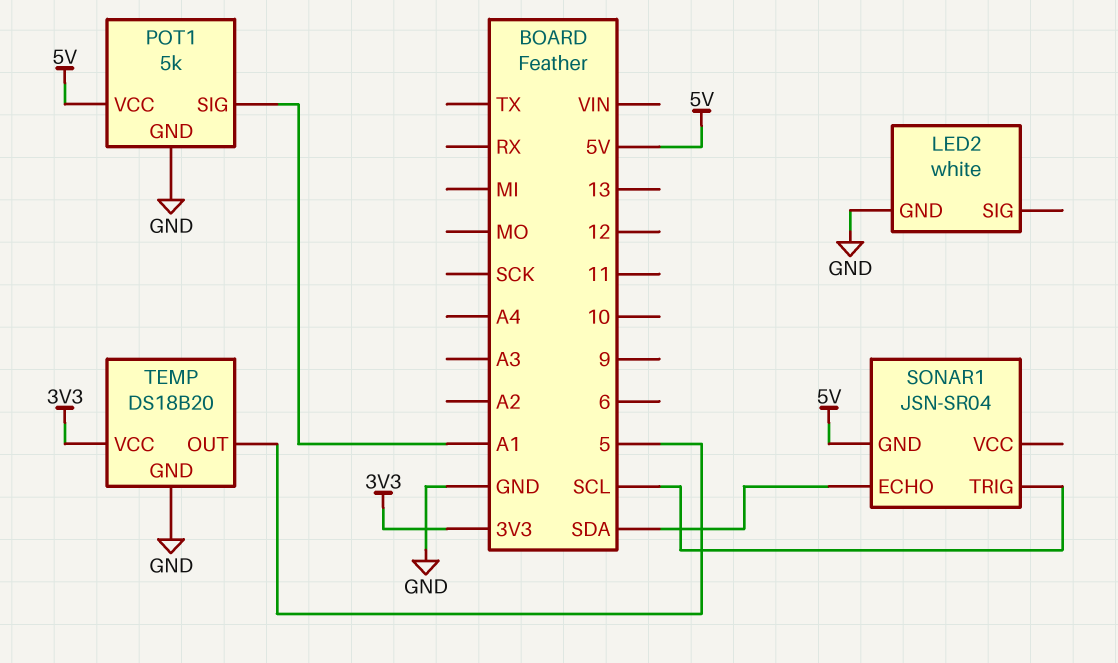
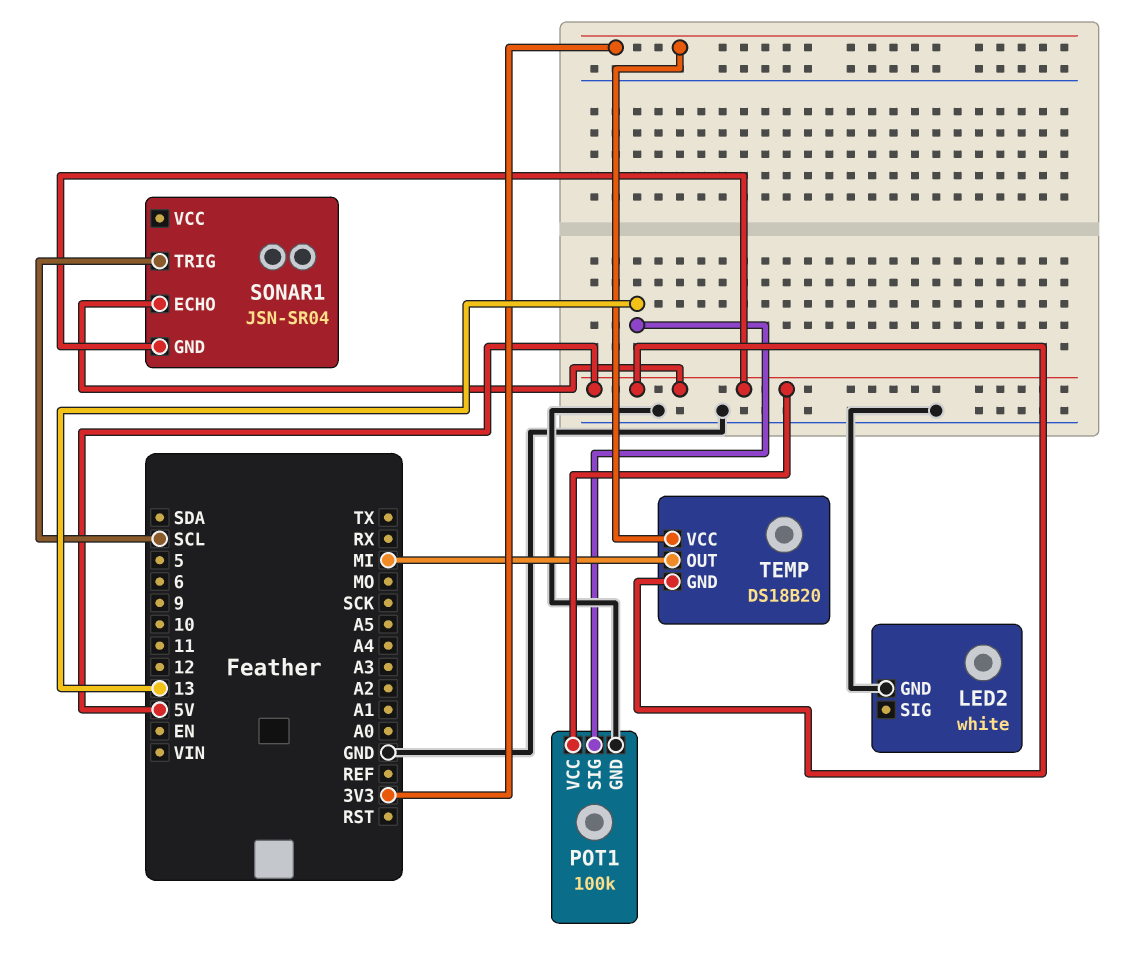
POT1: 5k -> 100k
POT1 pin SIG: A1 -> 13
SONAR1 pin ECHO: SDA -> 5V
TEMP pin GND: GND -> 5V
TEMP pin OUT: 5 -> MI

